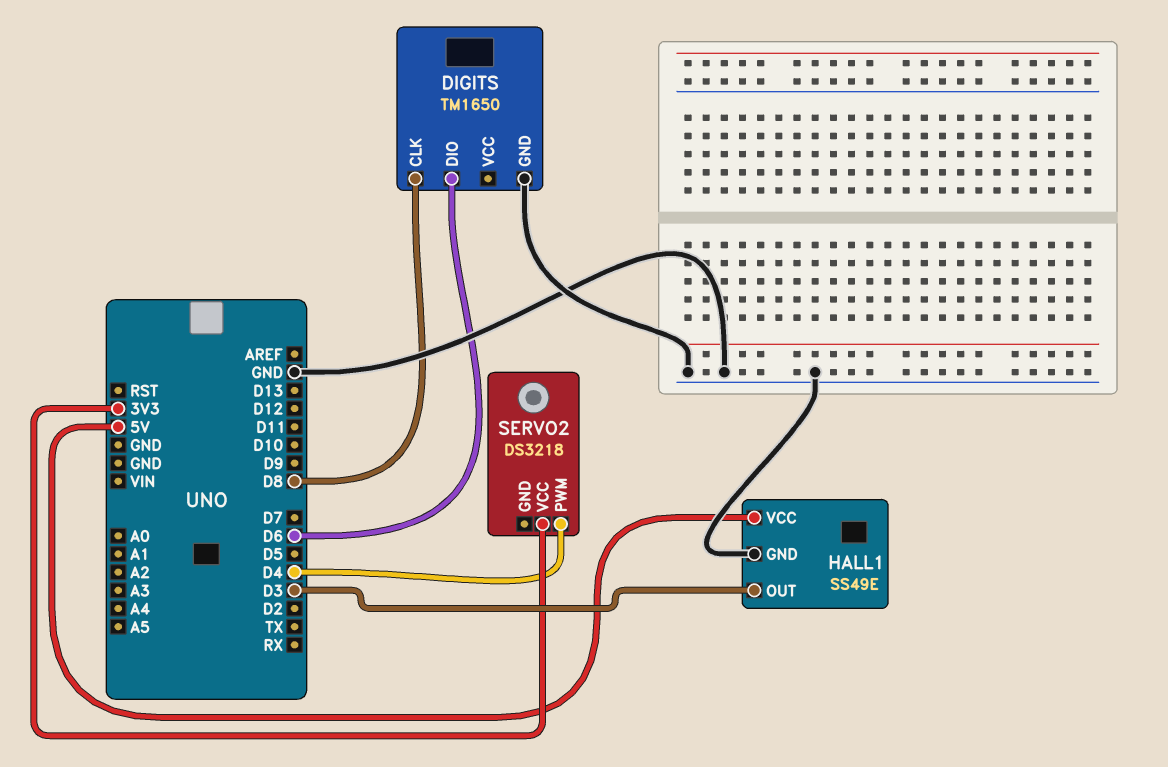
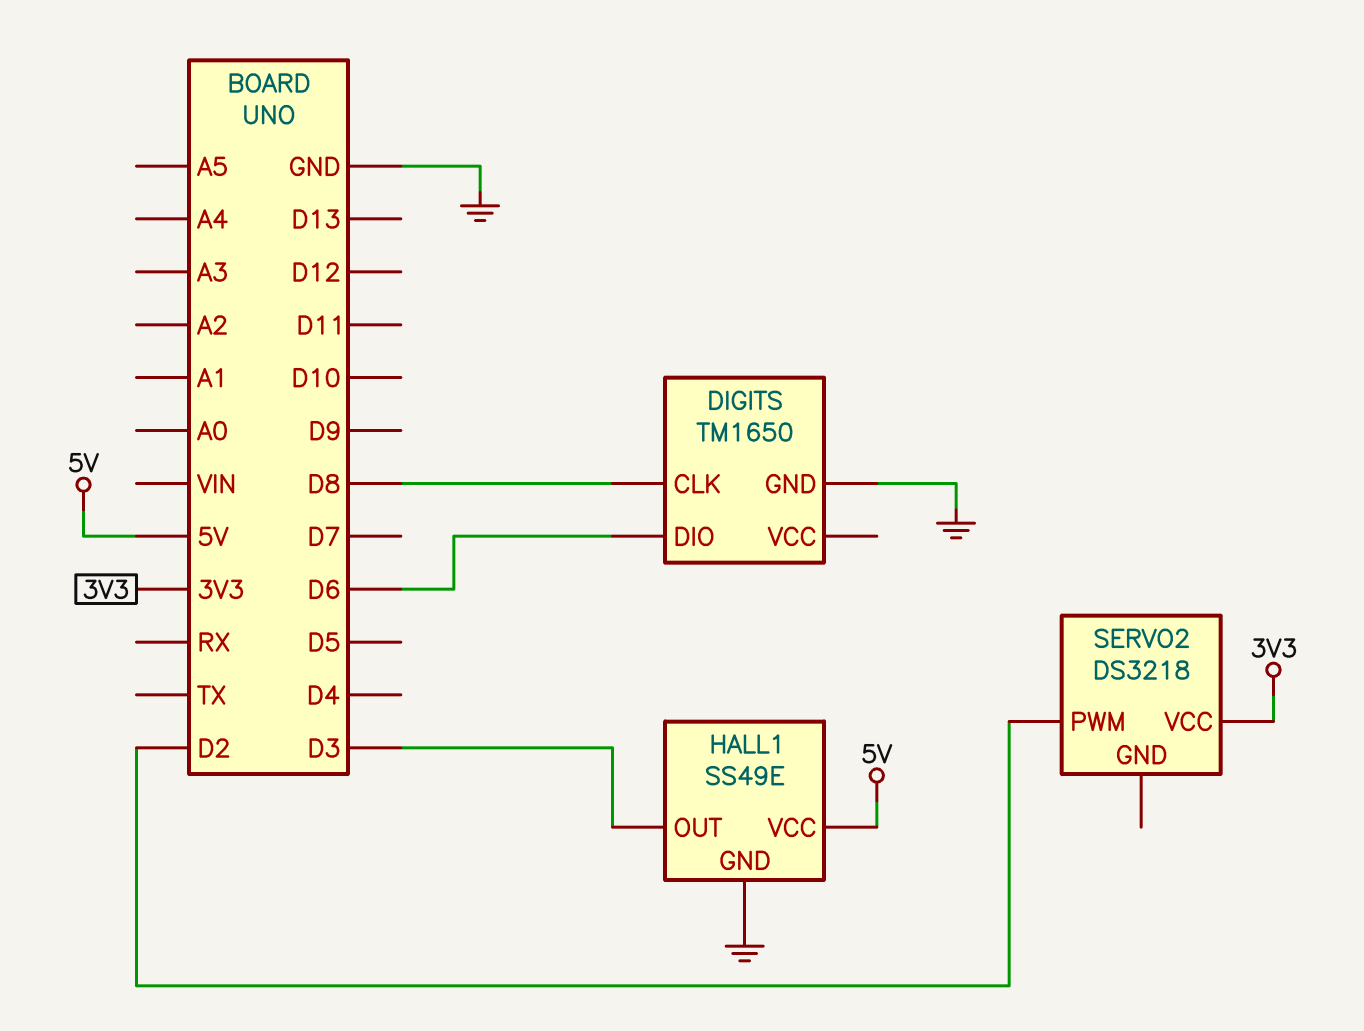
SERVO2 pin PWM: D4 -> D2

